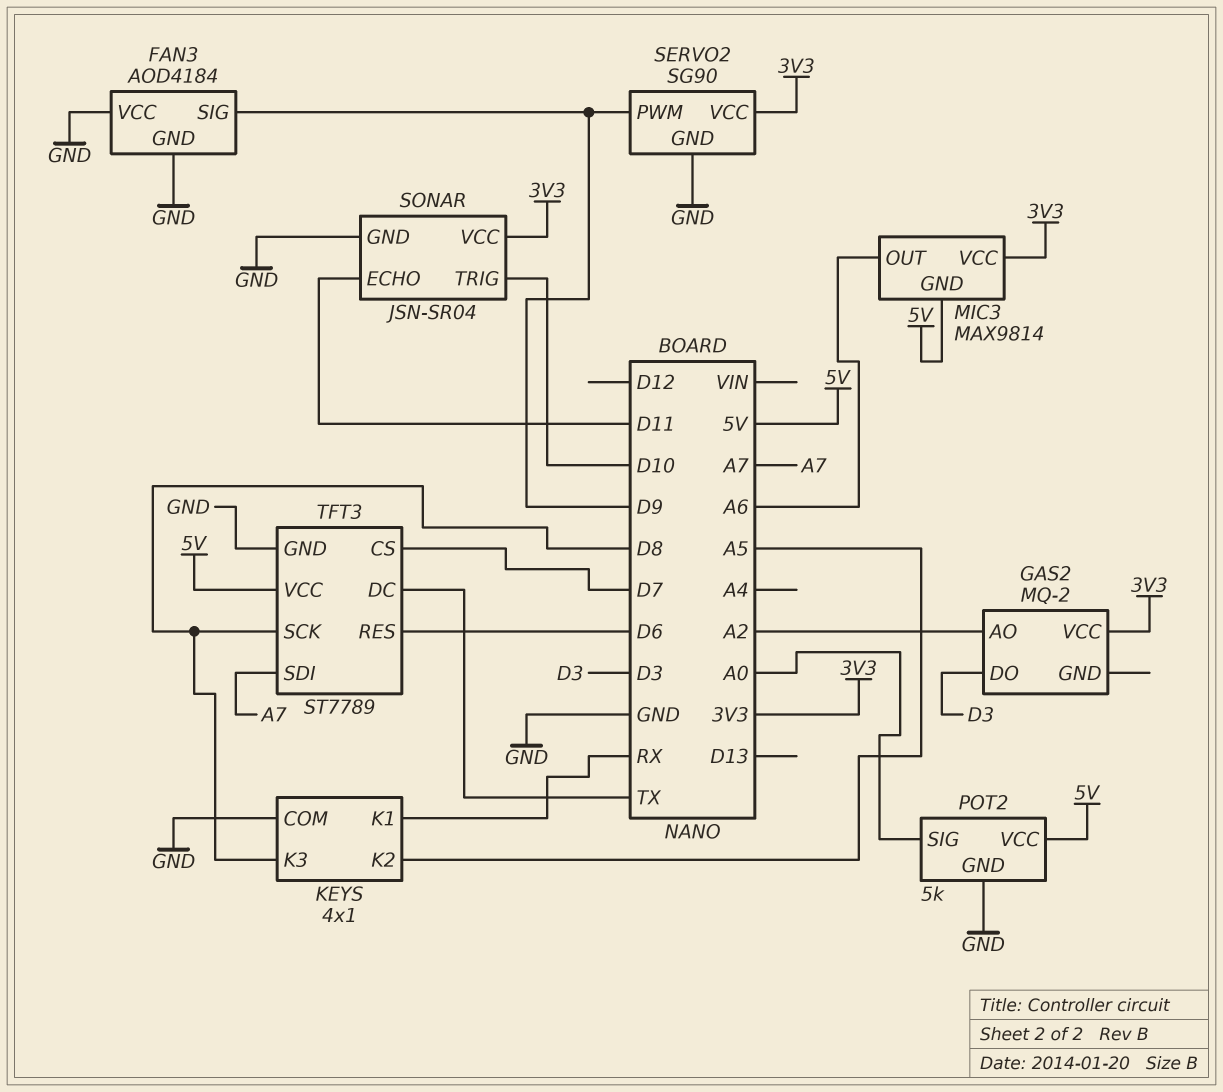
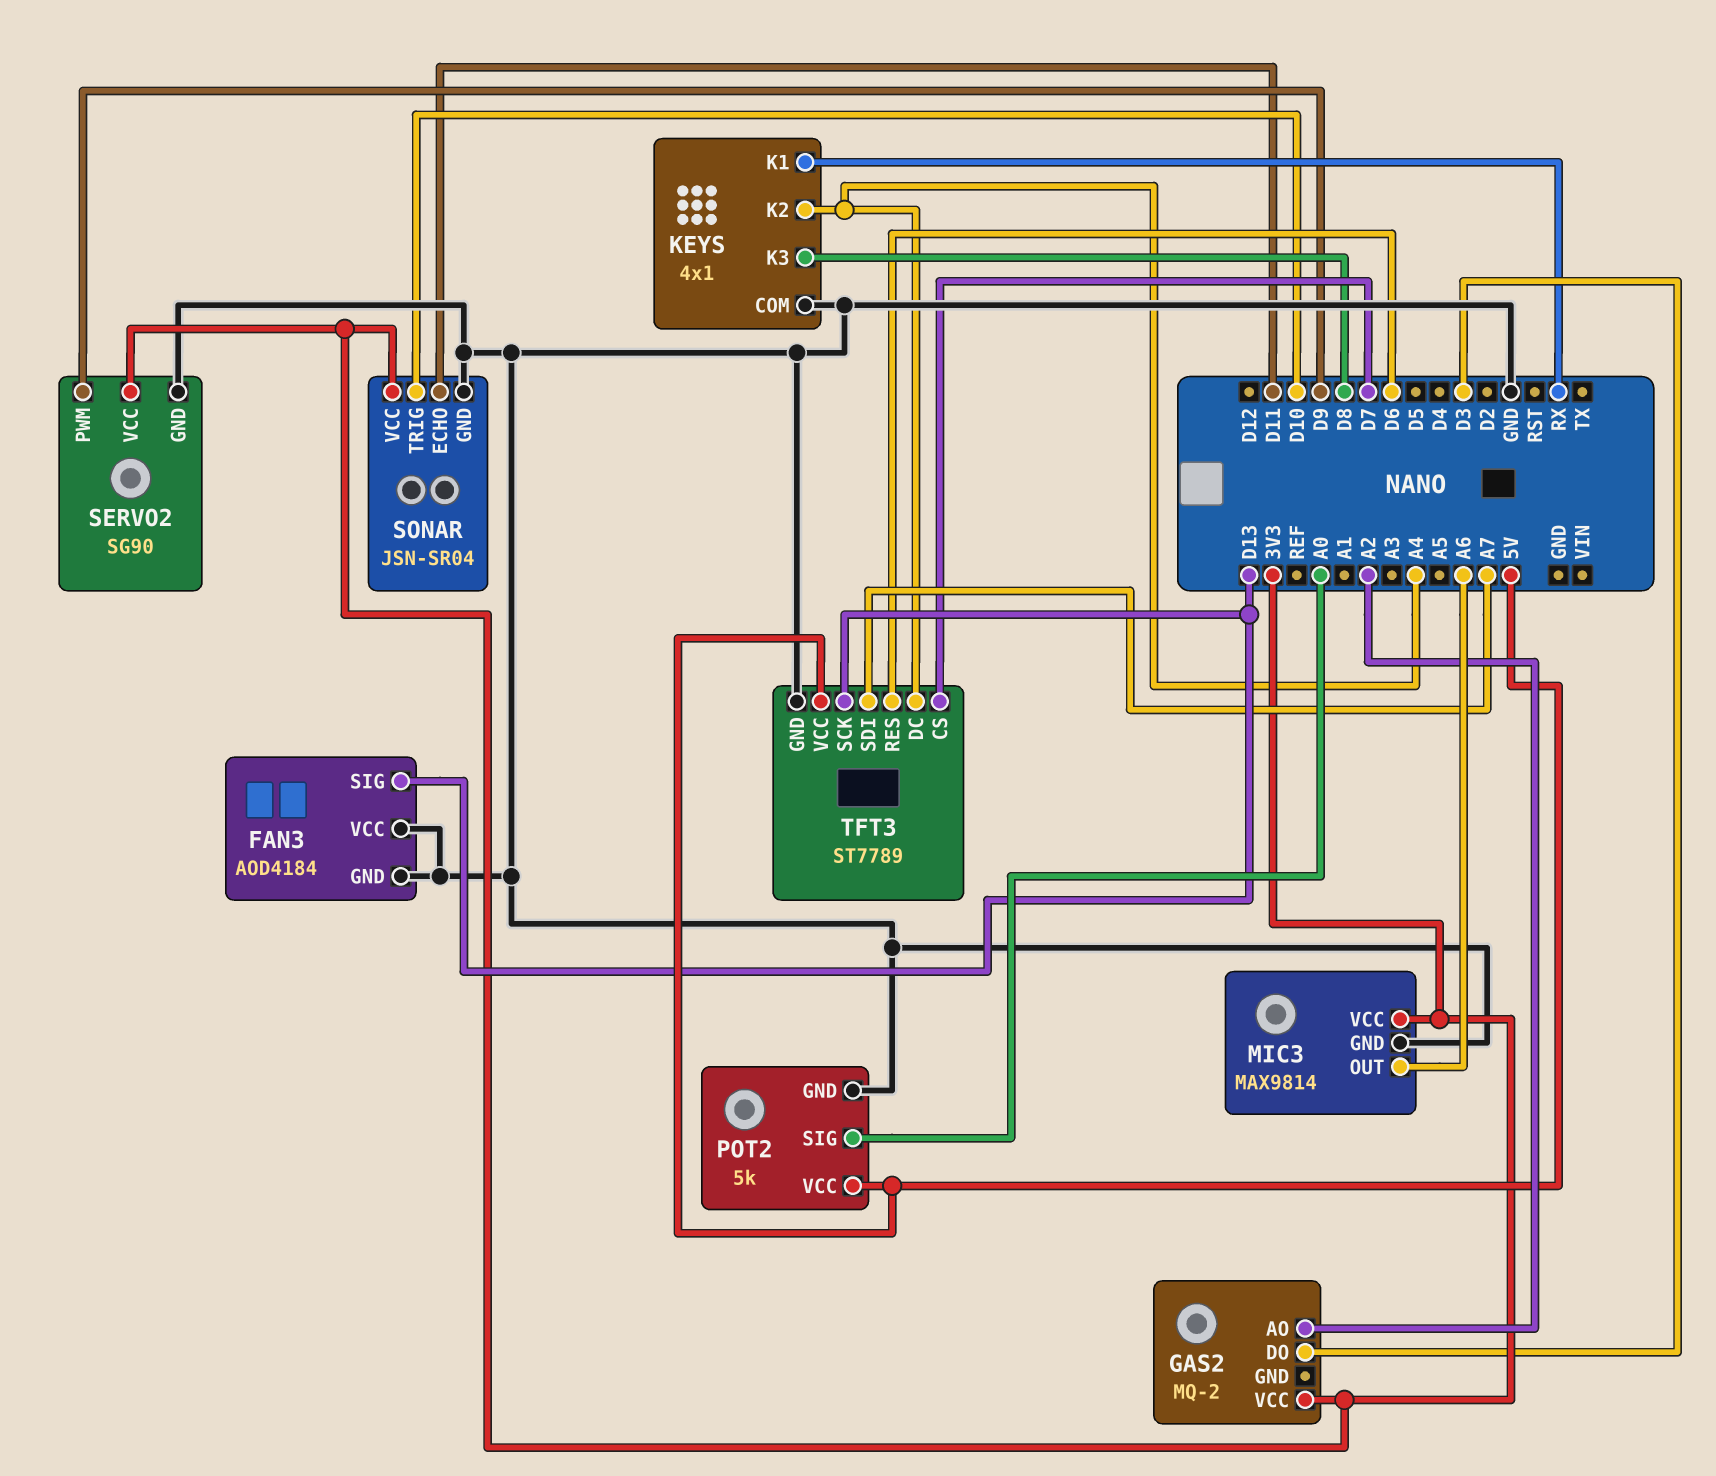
FAN3 pin SIG: D9 -> D13
KEYS pin K2: A5 -> A4
MIC3 pin GND: 5V -> GND
TFT3 pin DC: TX -> A4
TFT3 pin SCK: D8 -> D13

